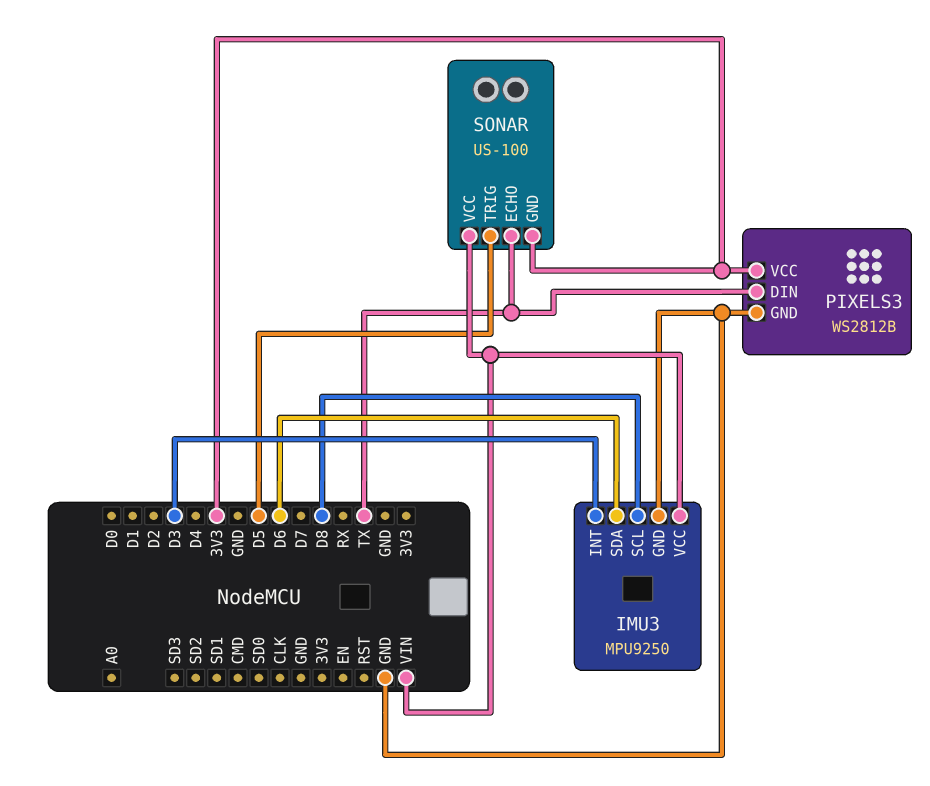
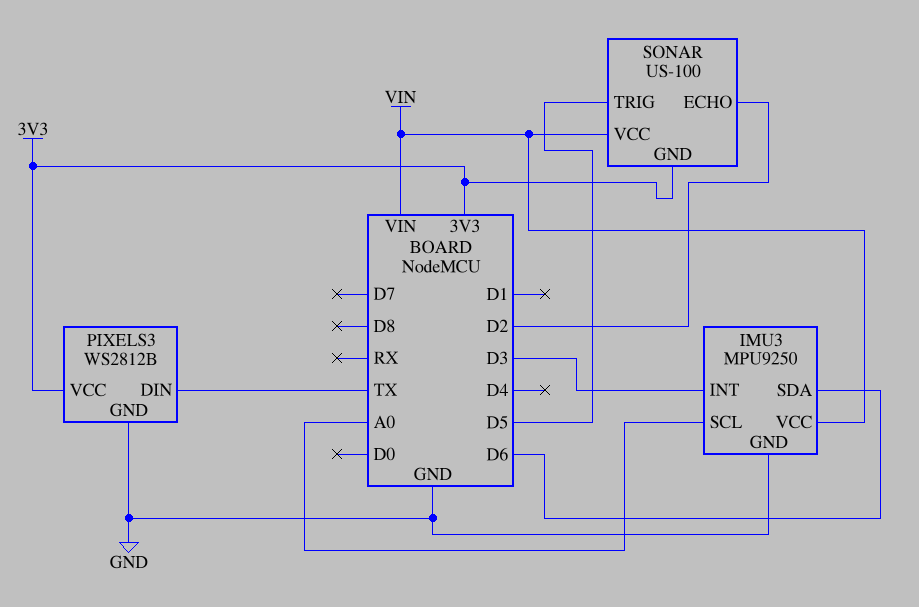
IMU3 pin SCL: D8 -> A0
SONAR pin ECHO: TX -> D2

